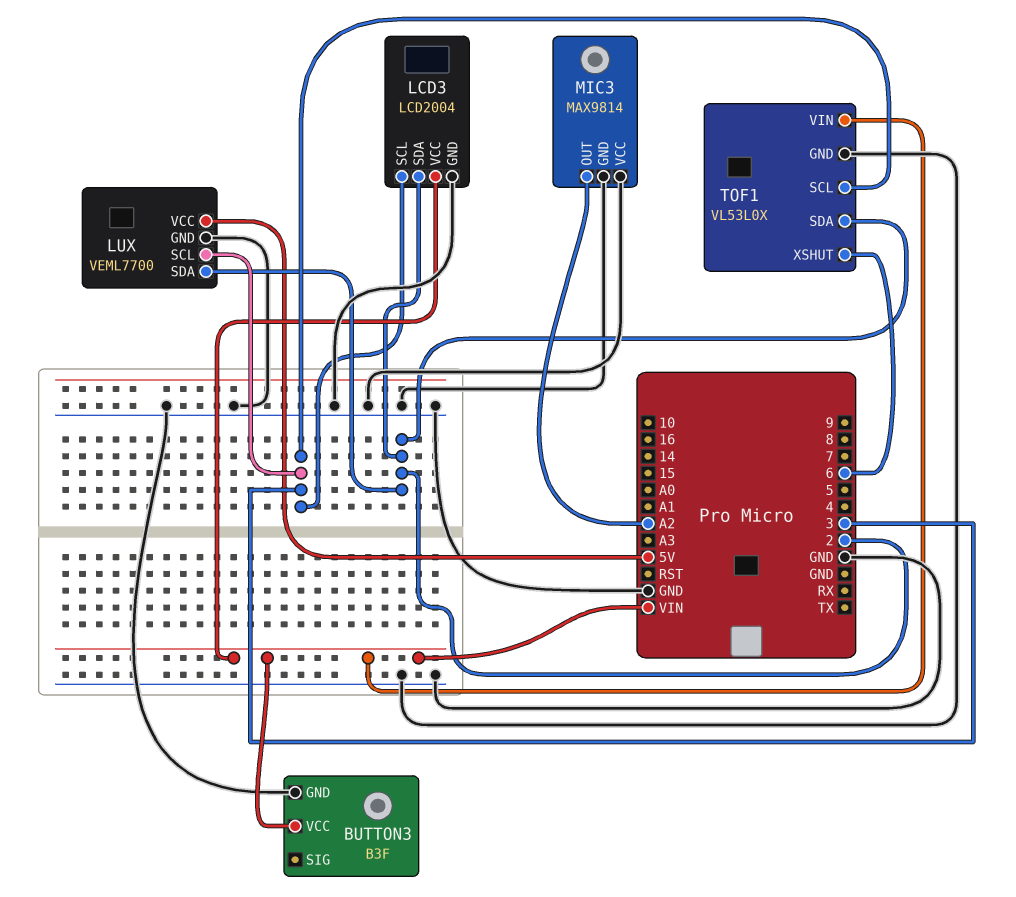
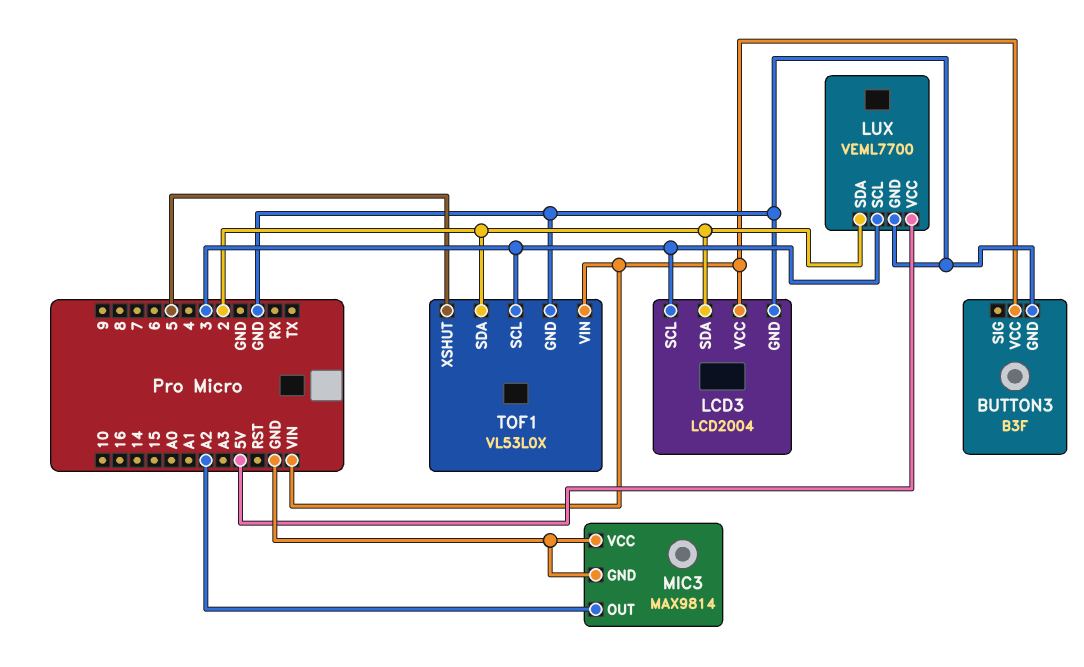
TOF1 pin XSHUT: 6 -> 5

